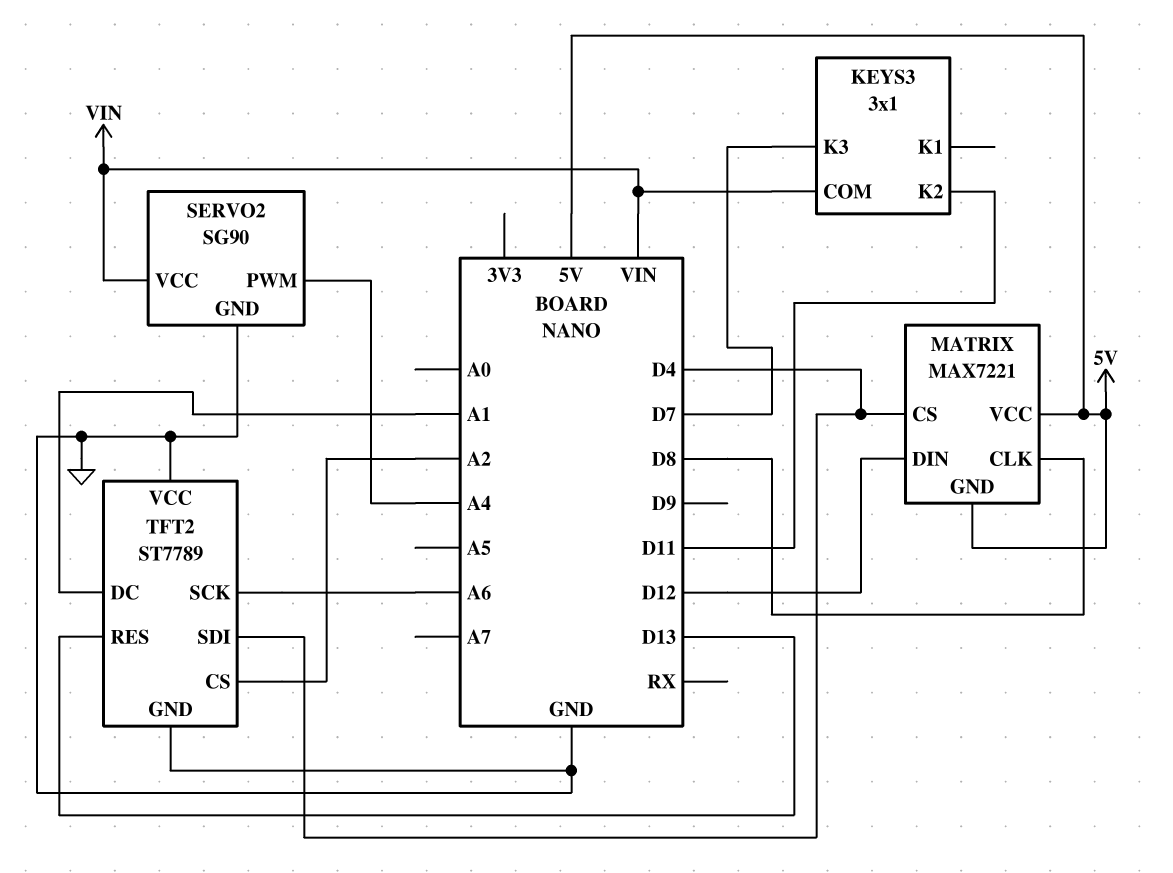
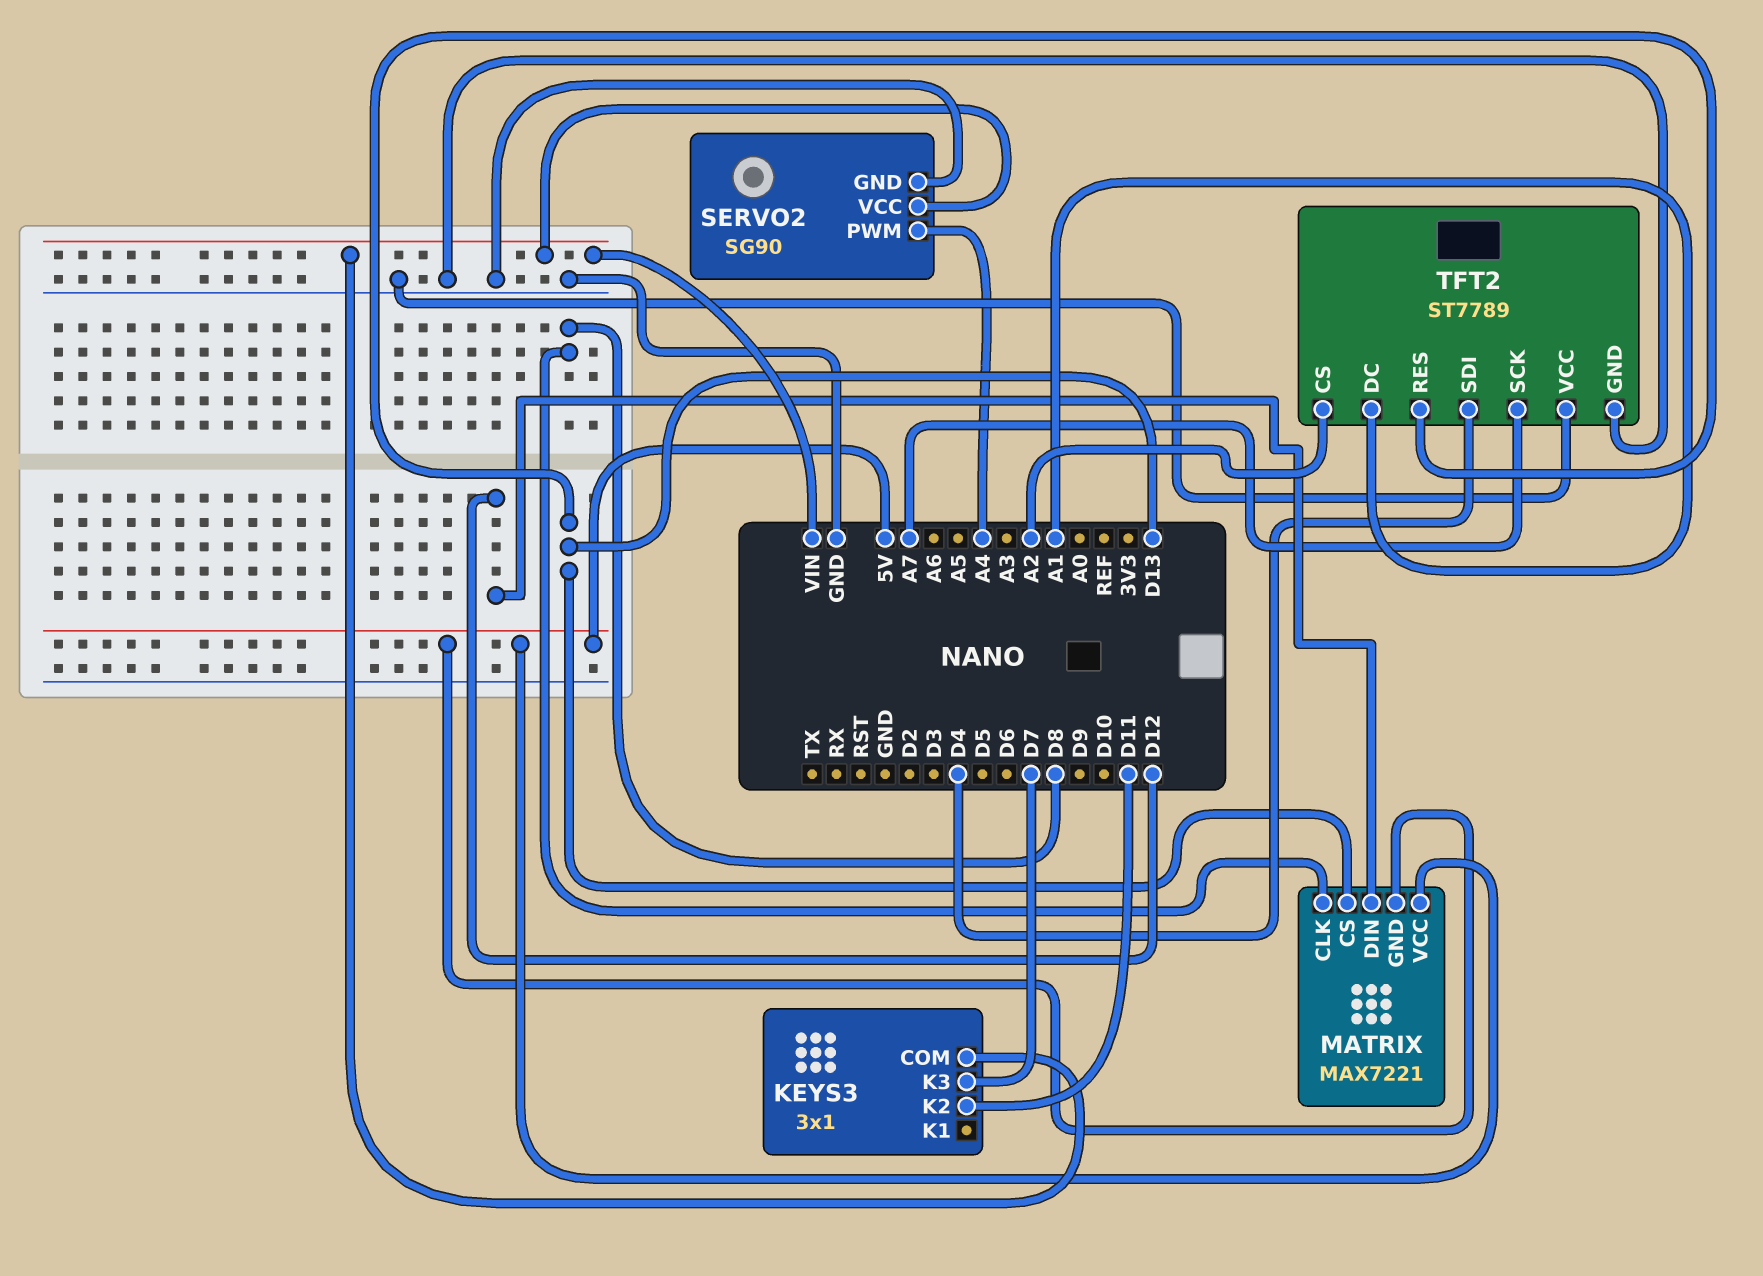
MATRIX pin CS: D4 -> D13
TFT2 pin SCK: A6 -> A7

